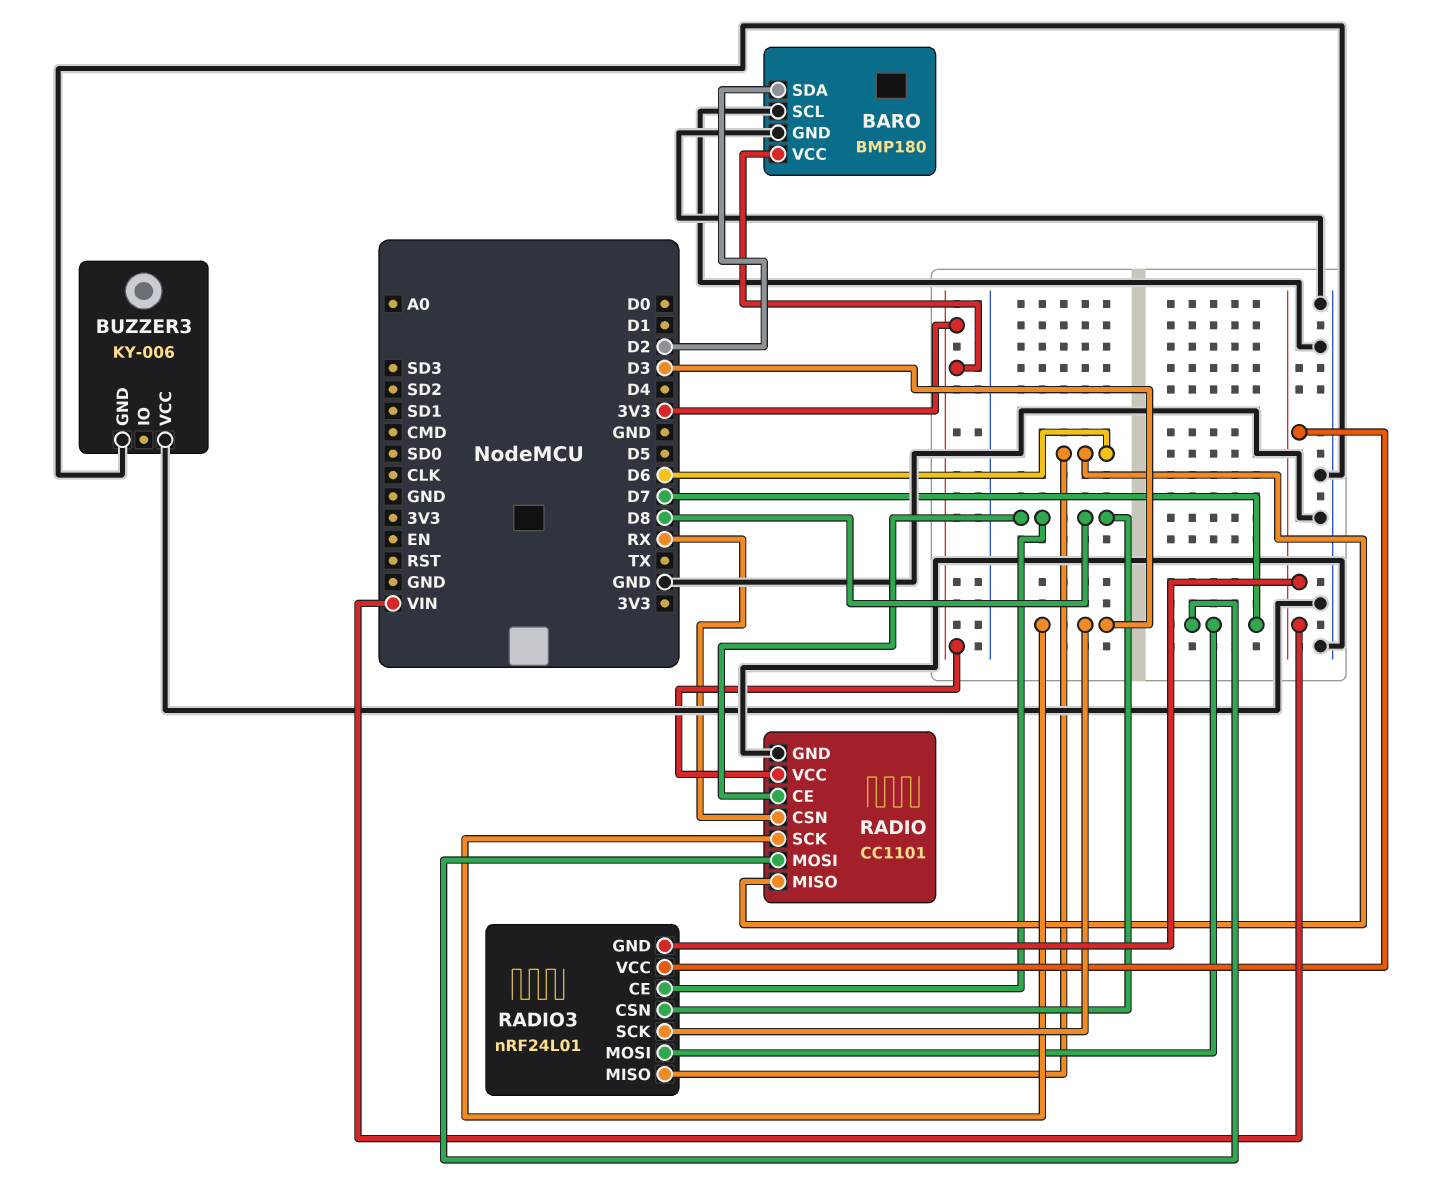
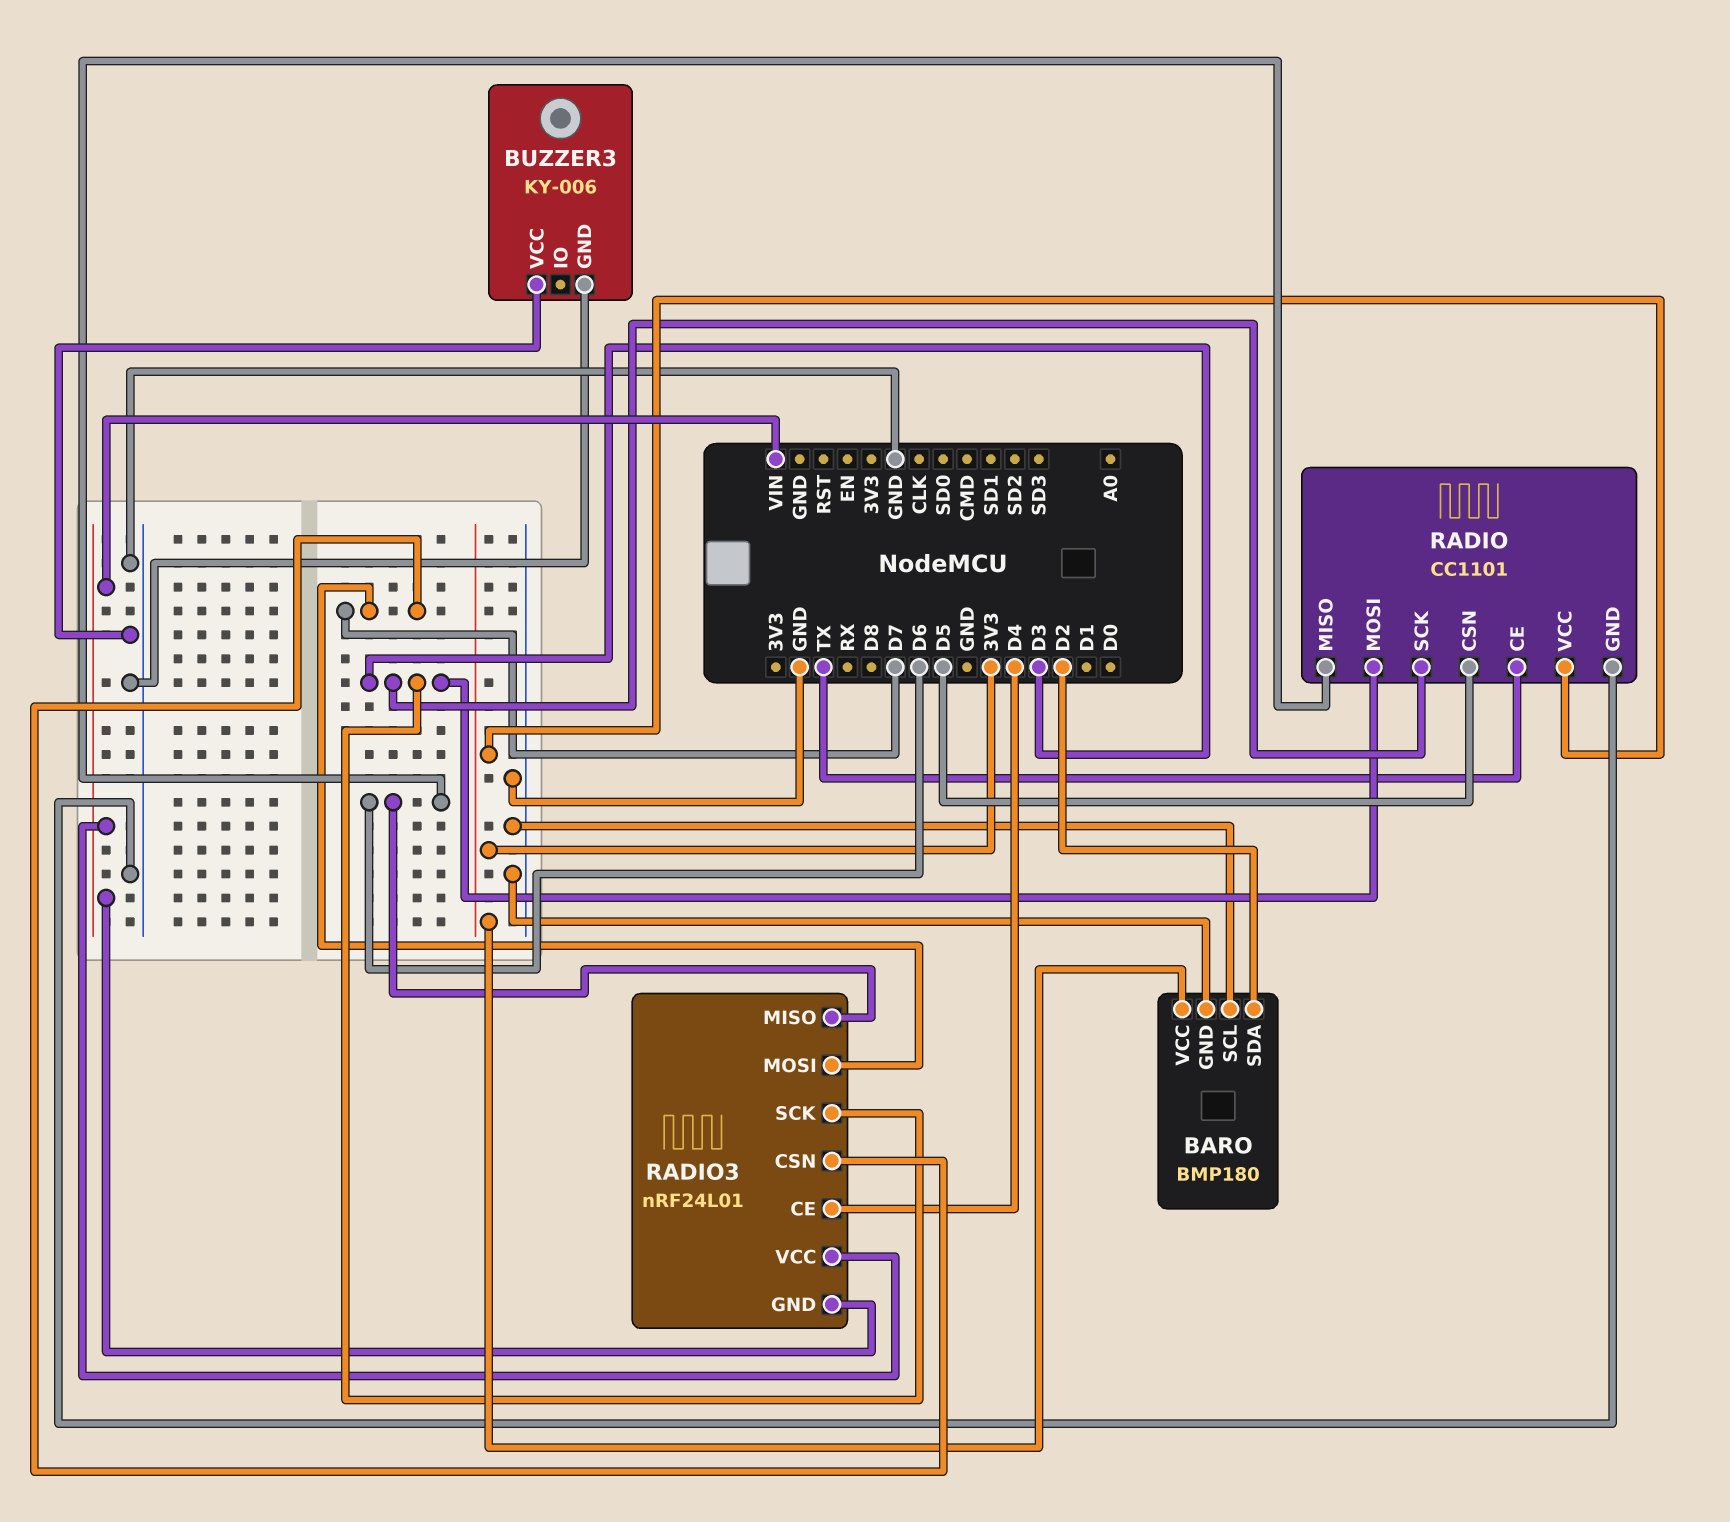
RADIO pin CE: D8 -> TX
RADIO pin CSN: RX -> D5
RADIO pin MOSI: D7 -> D3
RADIO3 pin CE: D8 -> D4
RADIO3 pin CSN: D8 -> D7

